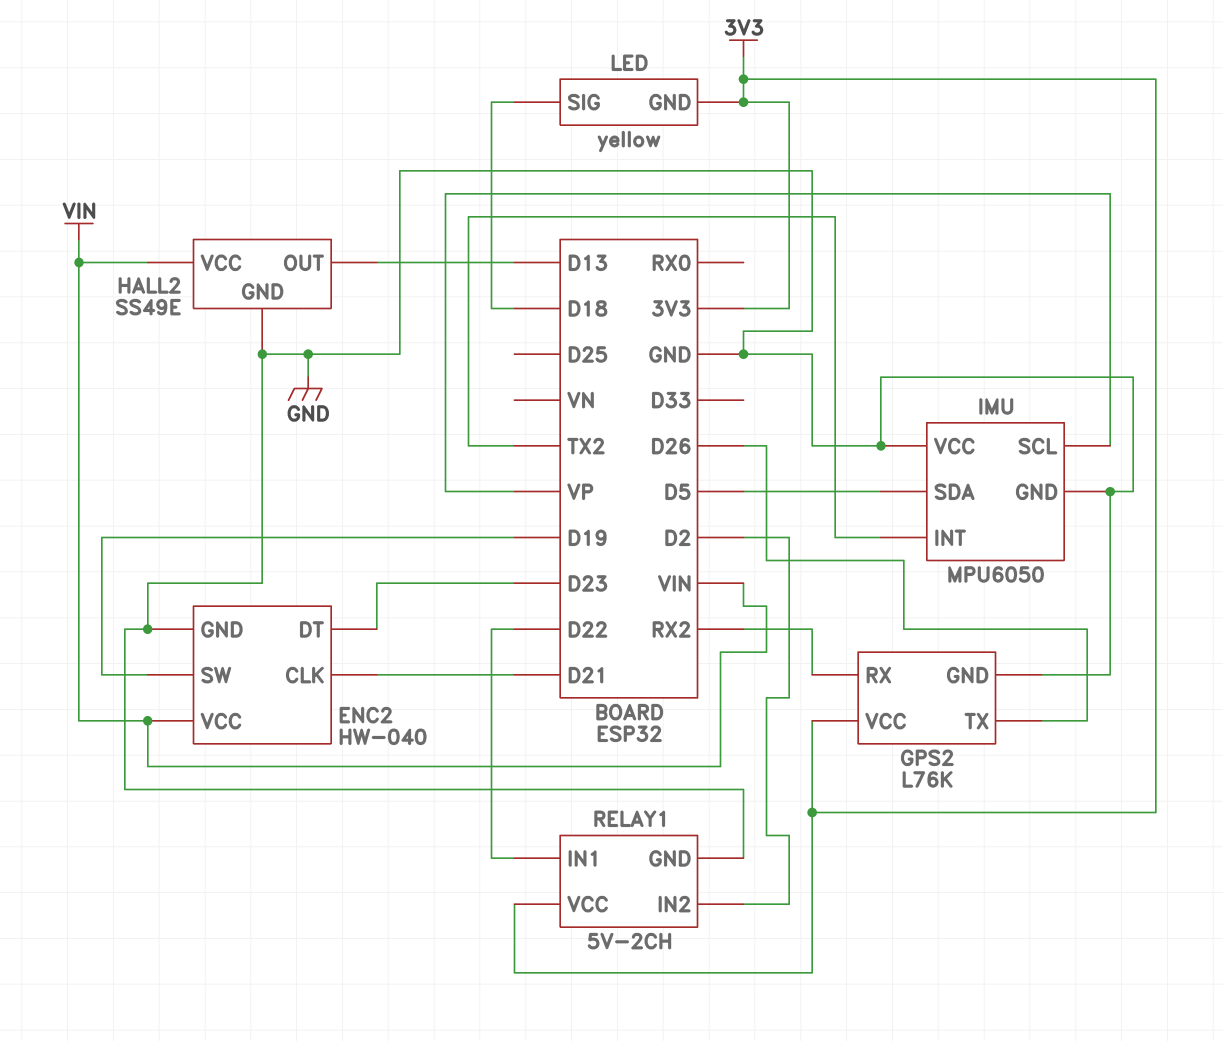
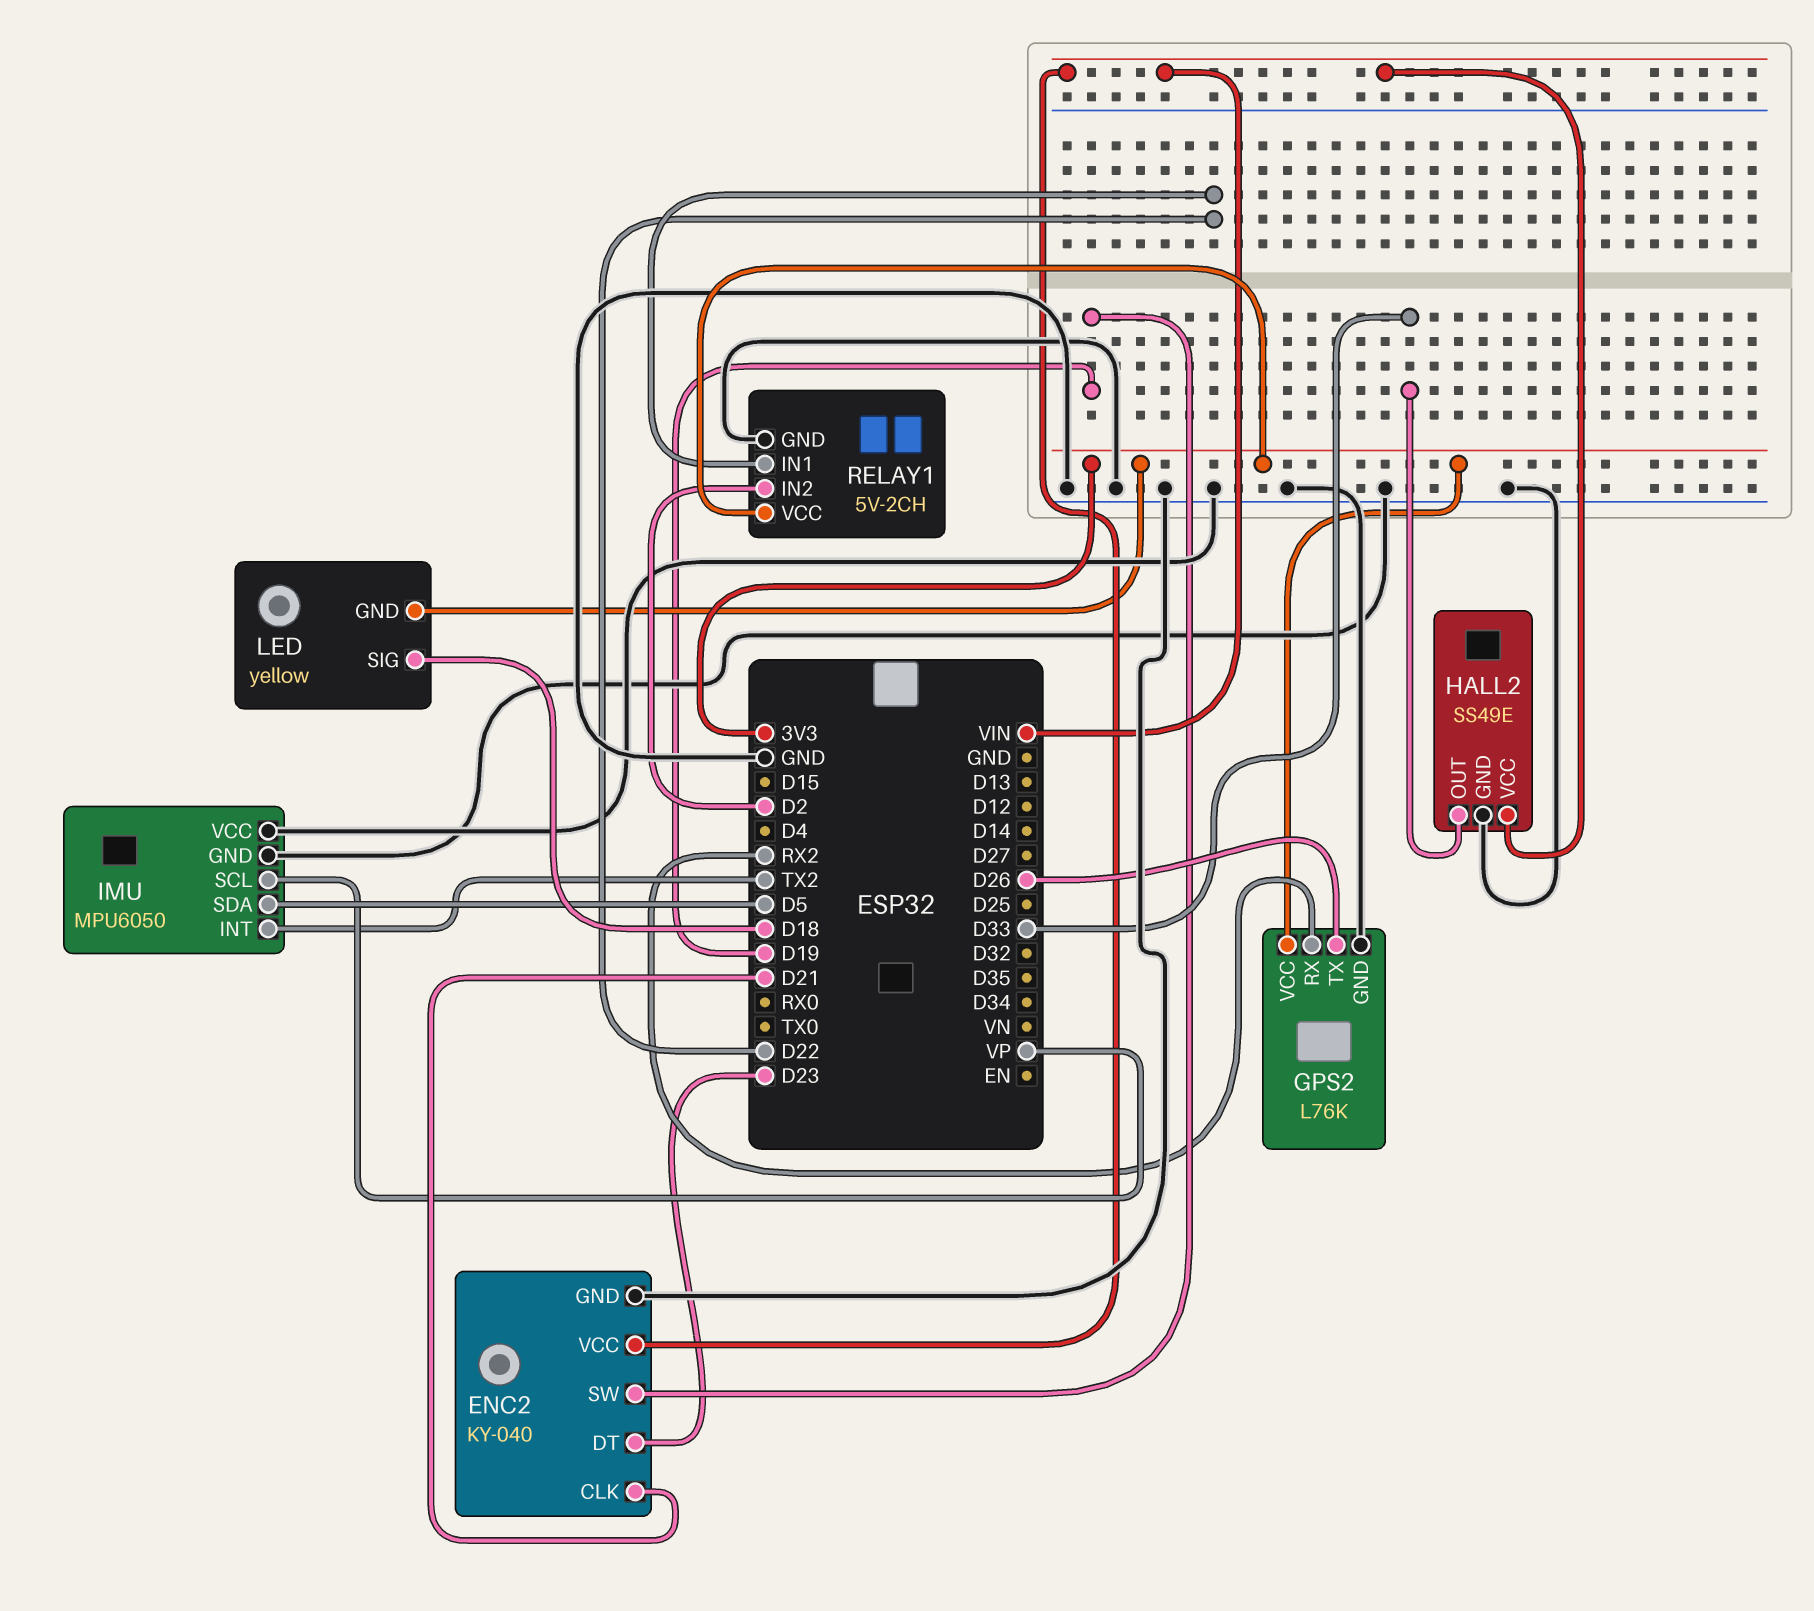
ENC2: HW-040 -> KY-040
HALL2 pin OUT: D13 -> D33

